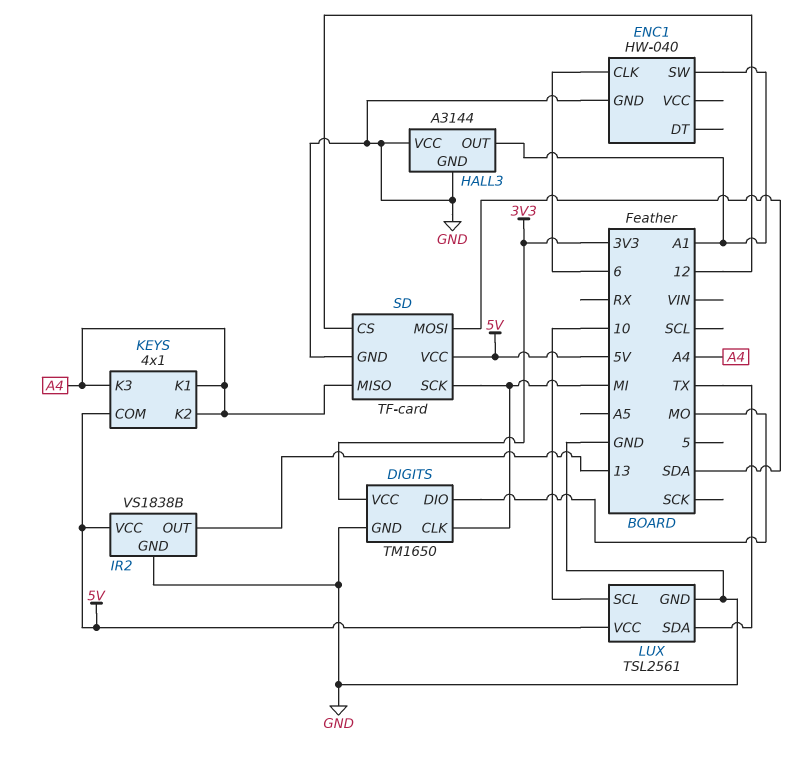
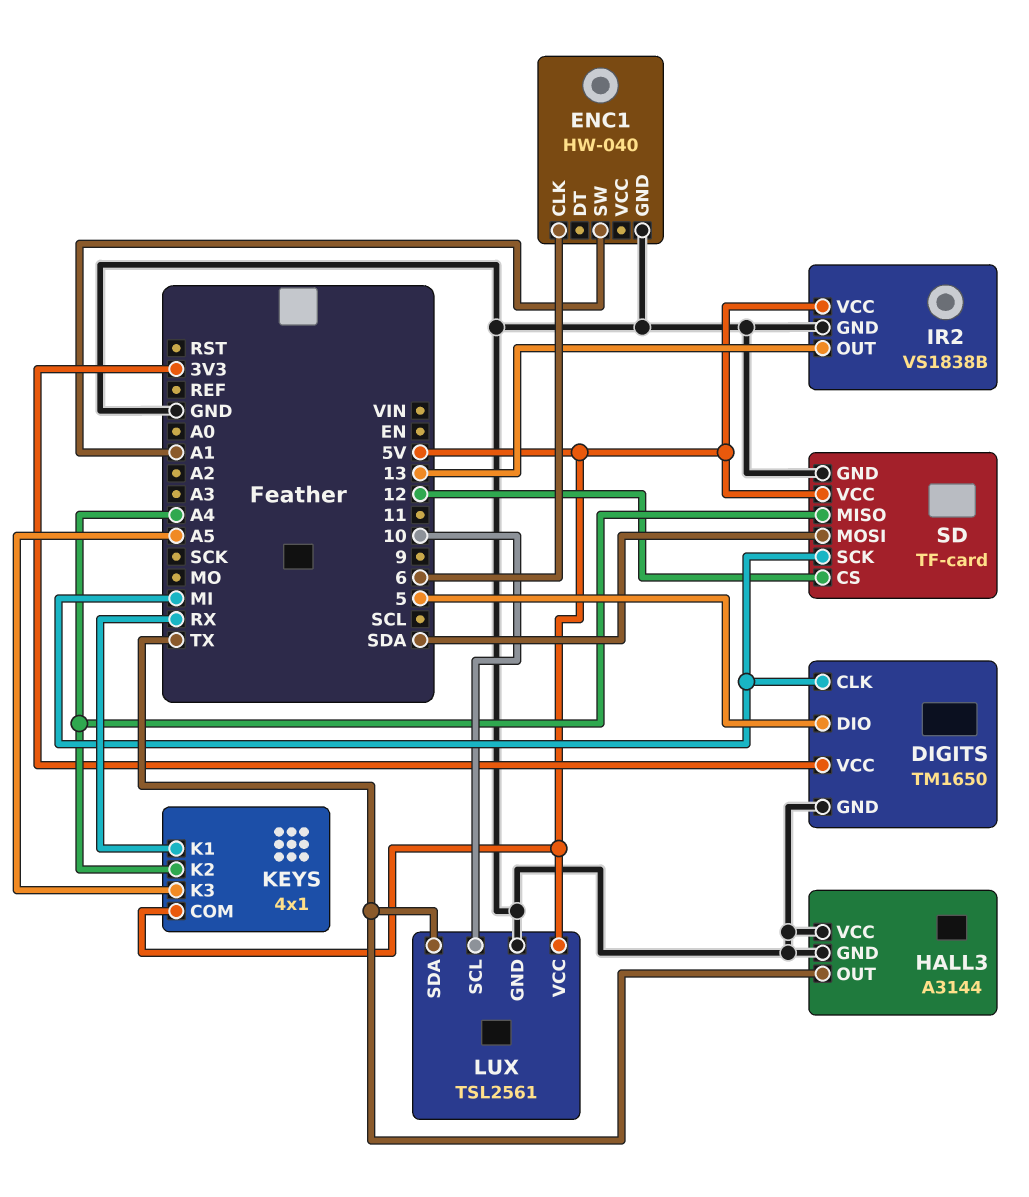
DIGITS pin DIO: MO -> 5
HALL3 pin OUT: A1 -> TX
KEYS pin K1: A4 -> RX
KEYS pin K3: A4 -> A5

